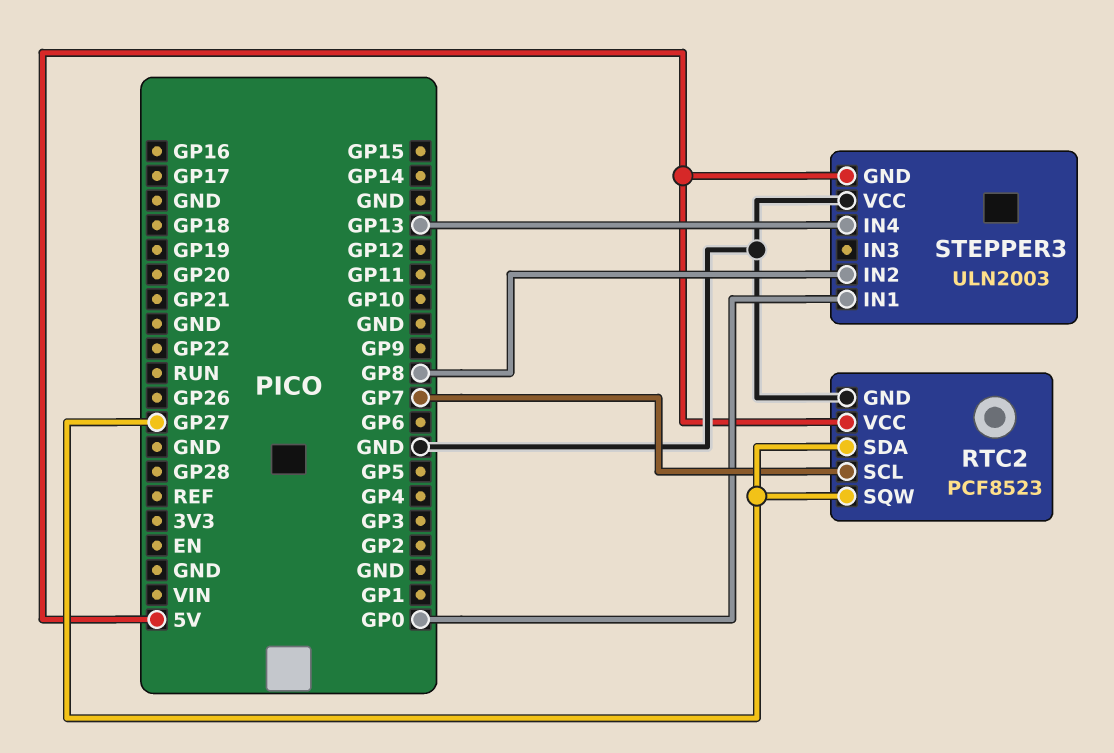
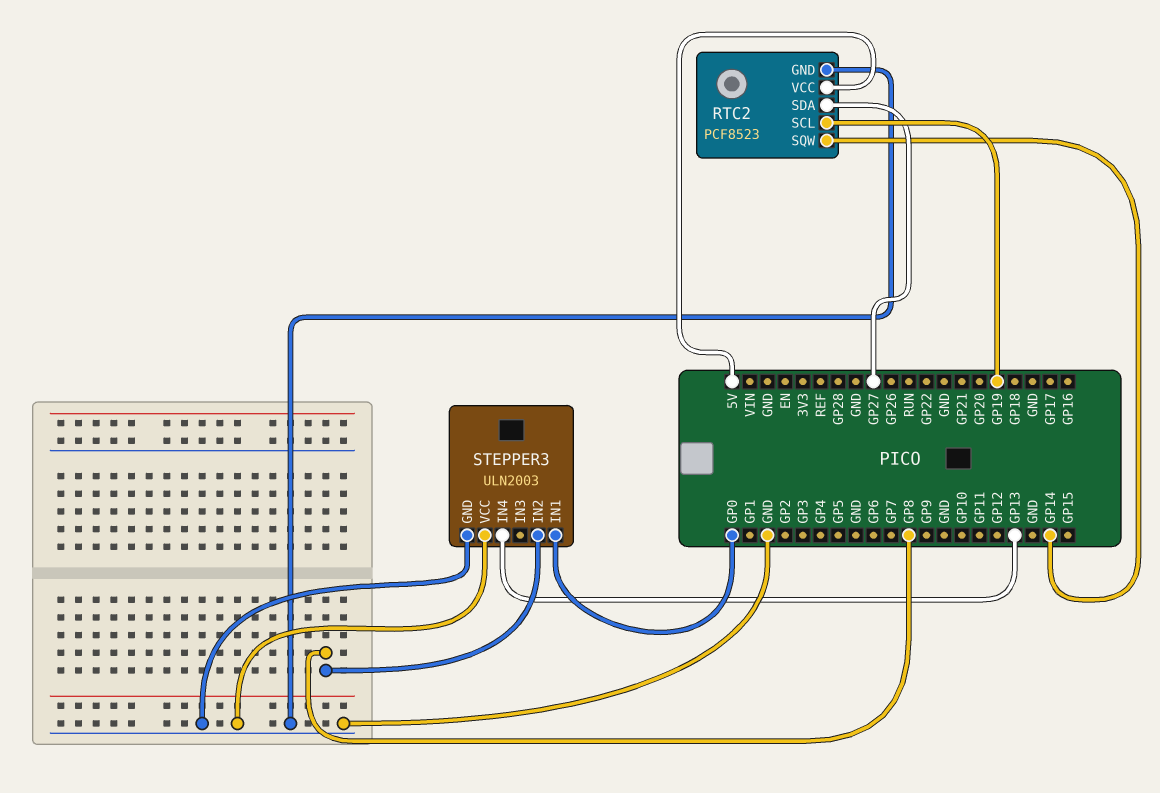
RTC2 pin SCL: GP7 -> GP19
RTC2 pin SQW: GP27 -> GP14
STEPPER3 pin GND: 5V -> GND

